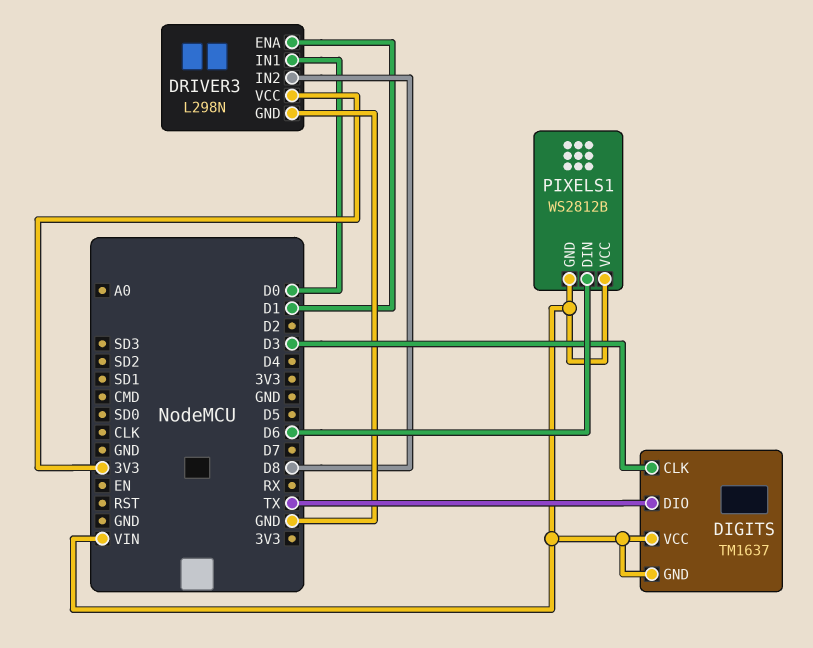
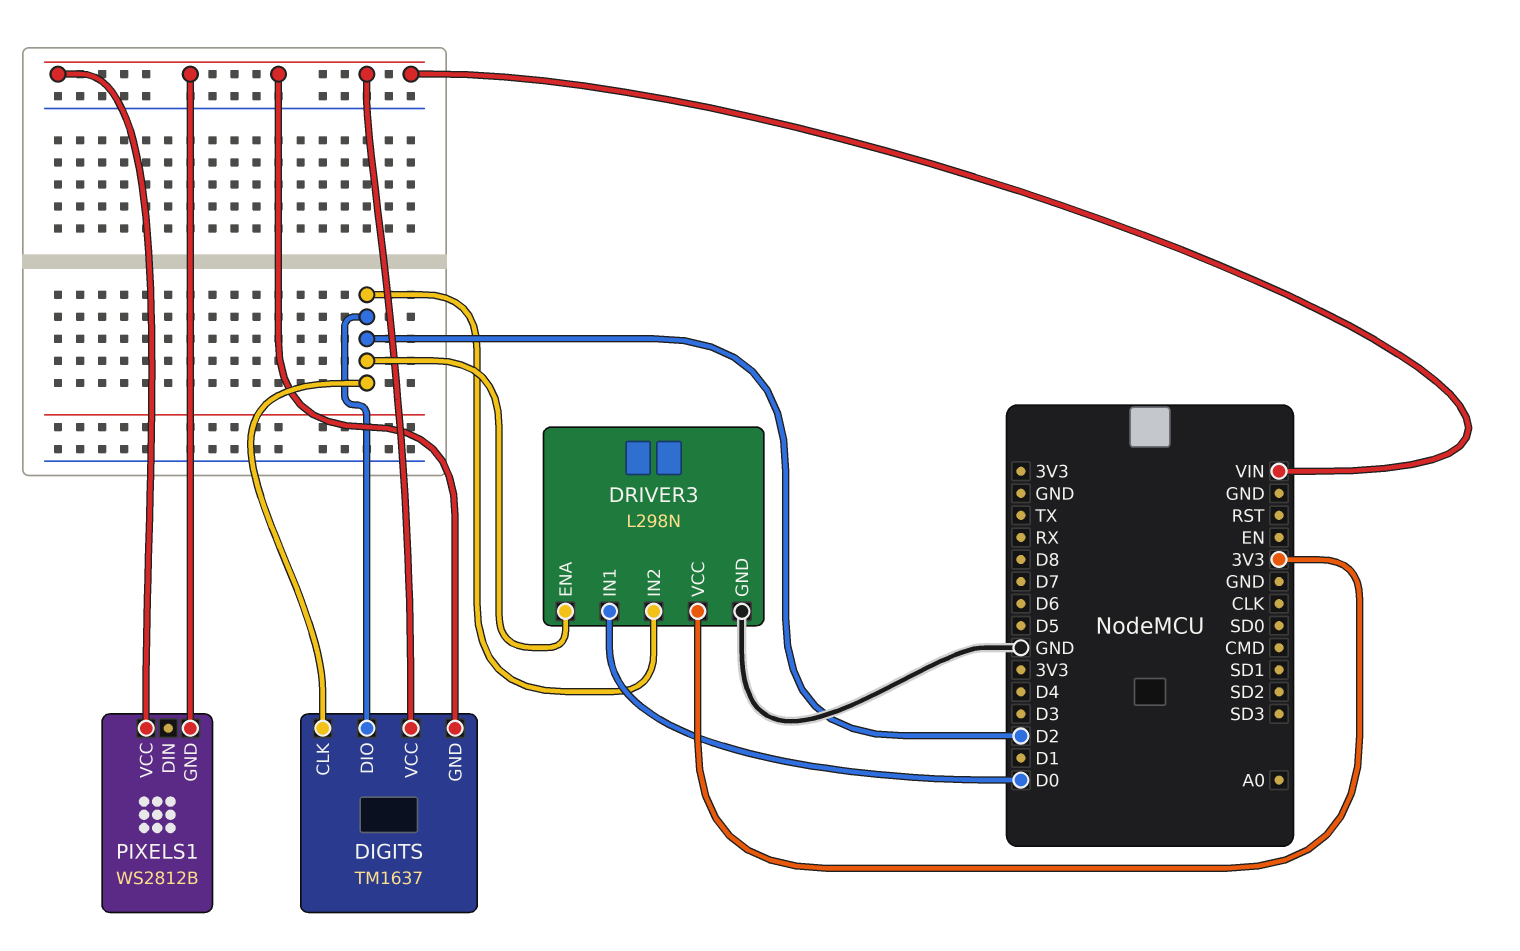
DIGITS pin CLK: D3 -> D2
DIGITS pin DIO: TX -> D2
DRIVER3 pin ENA: D1 -> D2
DRIVER3 pin IN2: D8 -> D2
PIXELS1 pin DIN: D6 -> none

